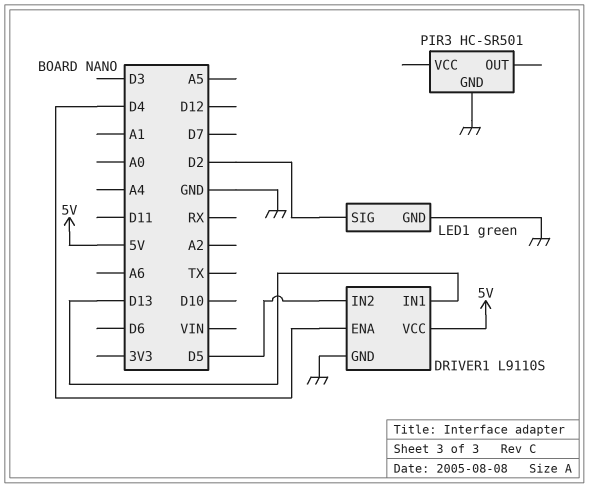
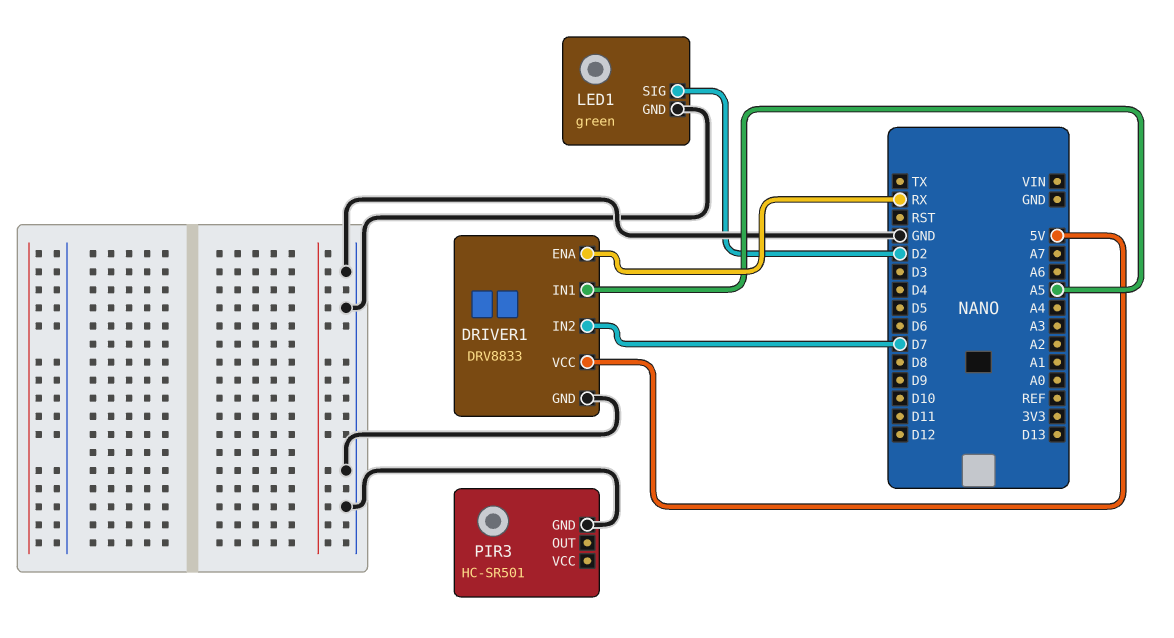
DRIVER1: L9110S -> DRV8833
DRIVER1 pin ENA: D4 -> RX
DRIVER1 pin IN1: D13 -> A5
DRIVER1 pin IN2: D5 -> D7

